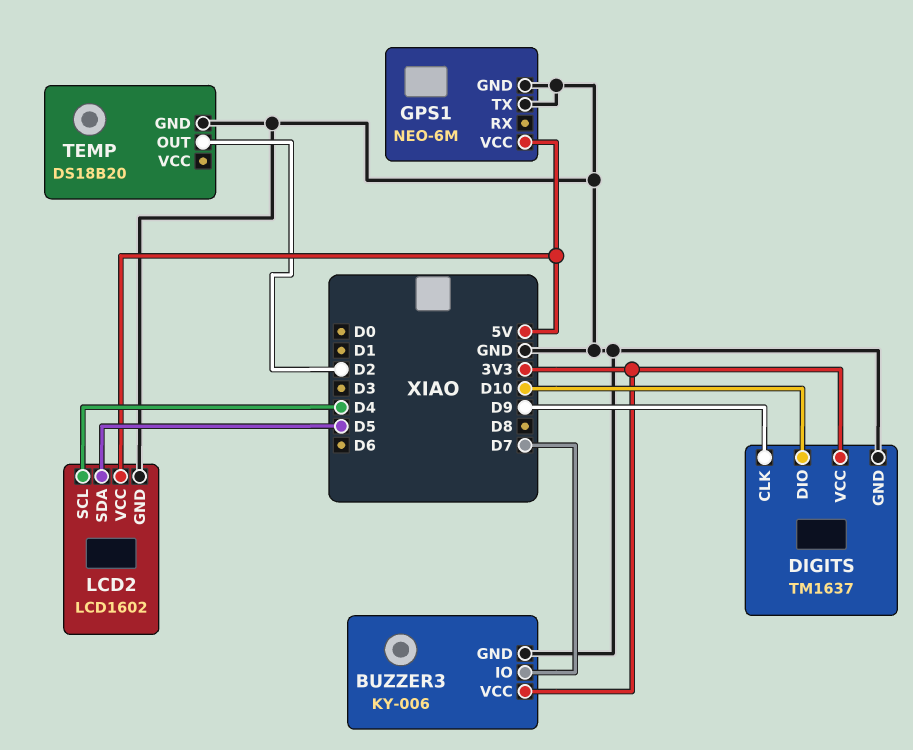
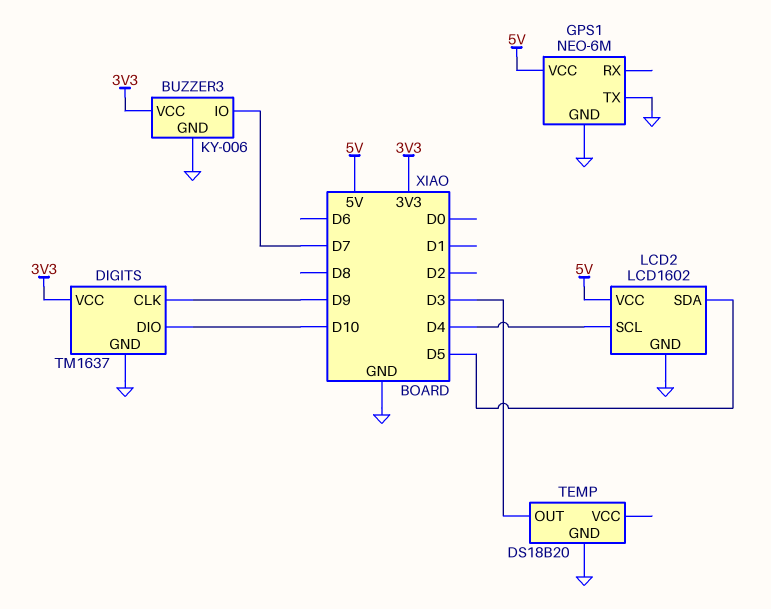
TEMP pin OUT: D2 -> D3

